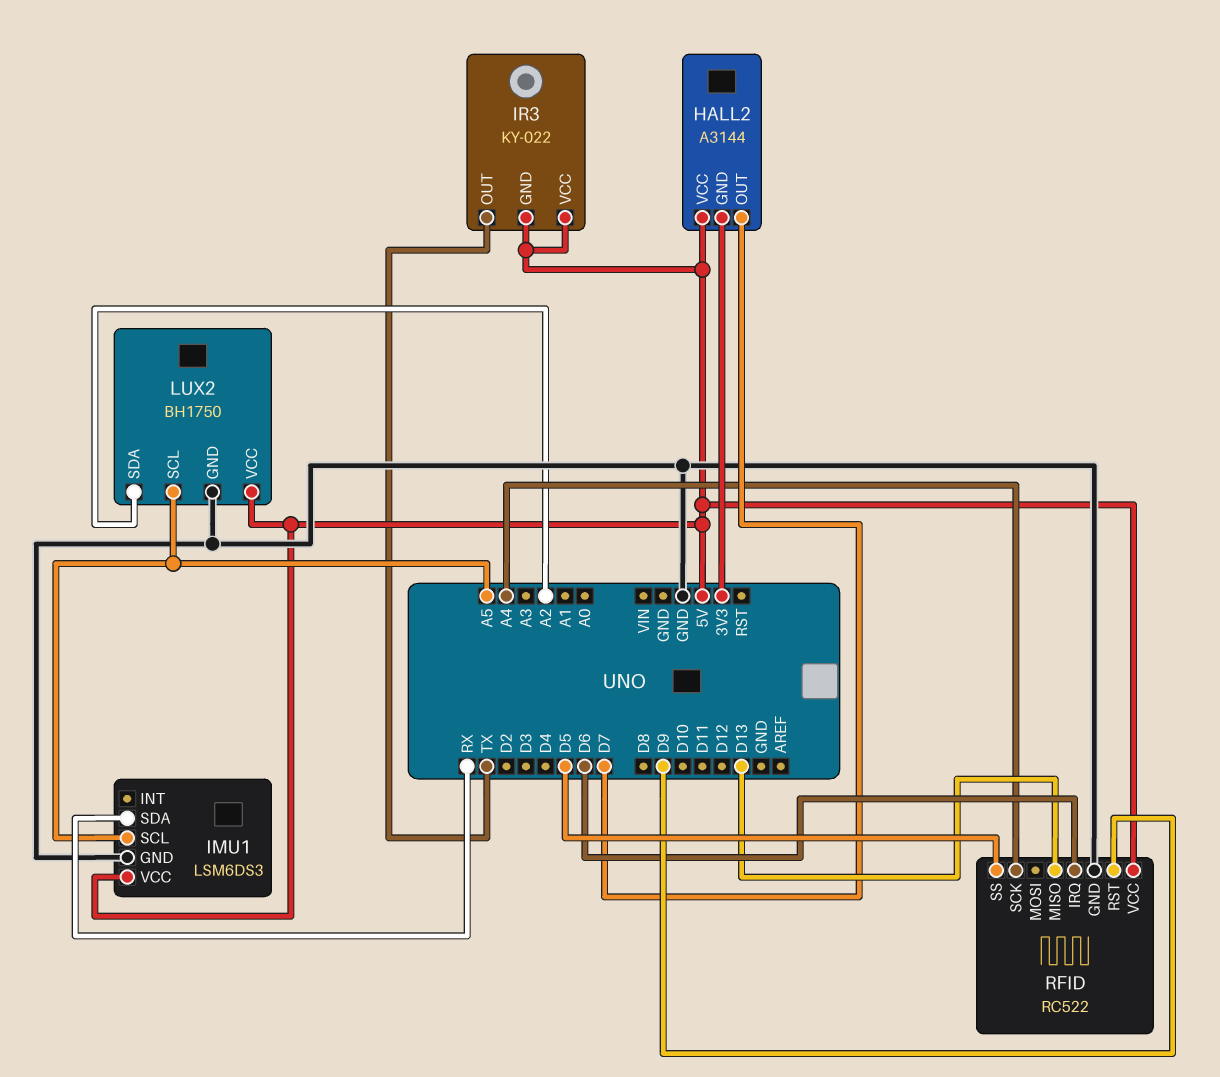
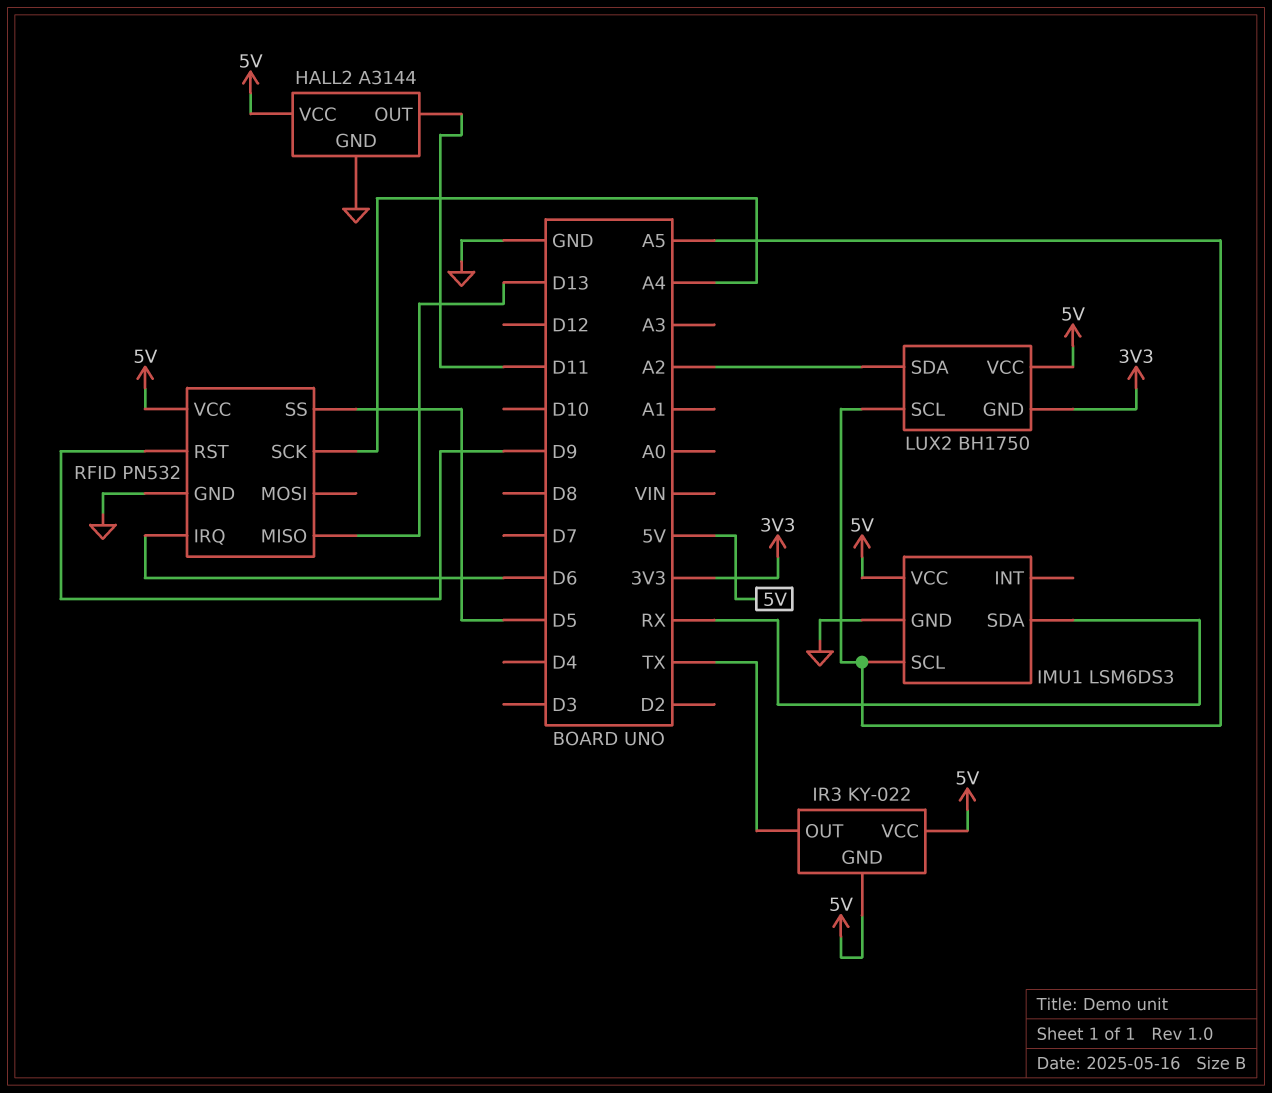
HALL2 pin GND: 3V3 -> GND
HALL2 pin OUT: D7 -> D11
LUX2 pin GND: GND -> 3V3
RFID: RC522 -> PN532

